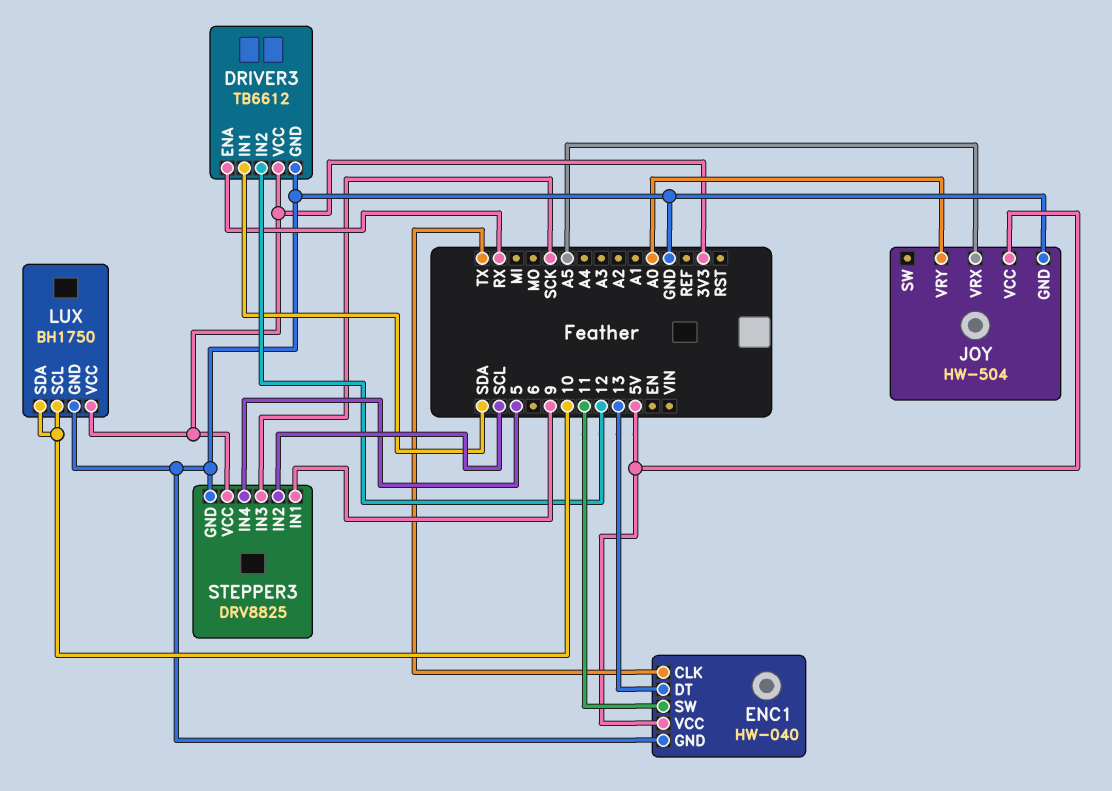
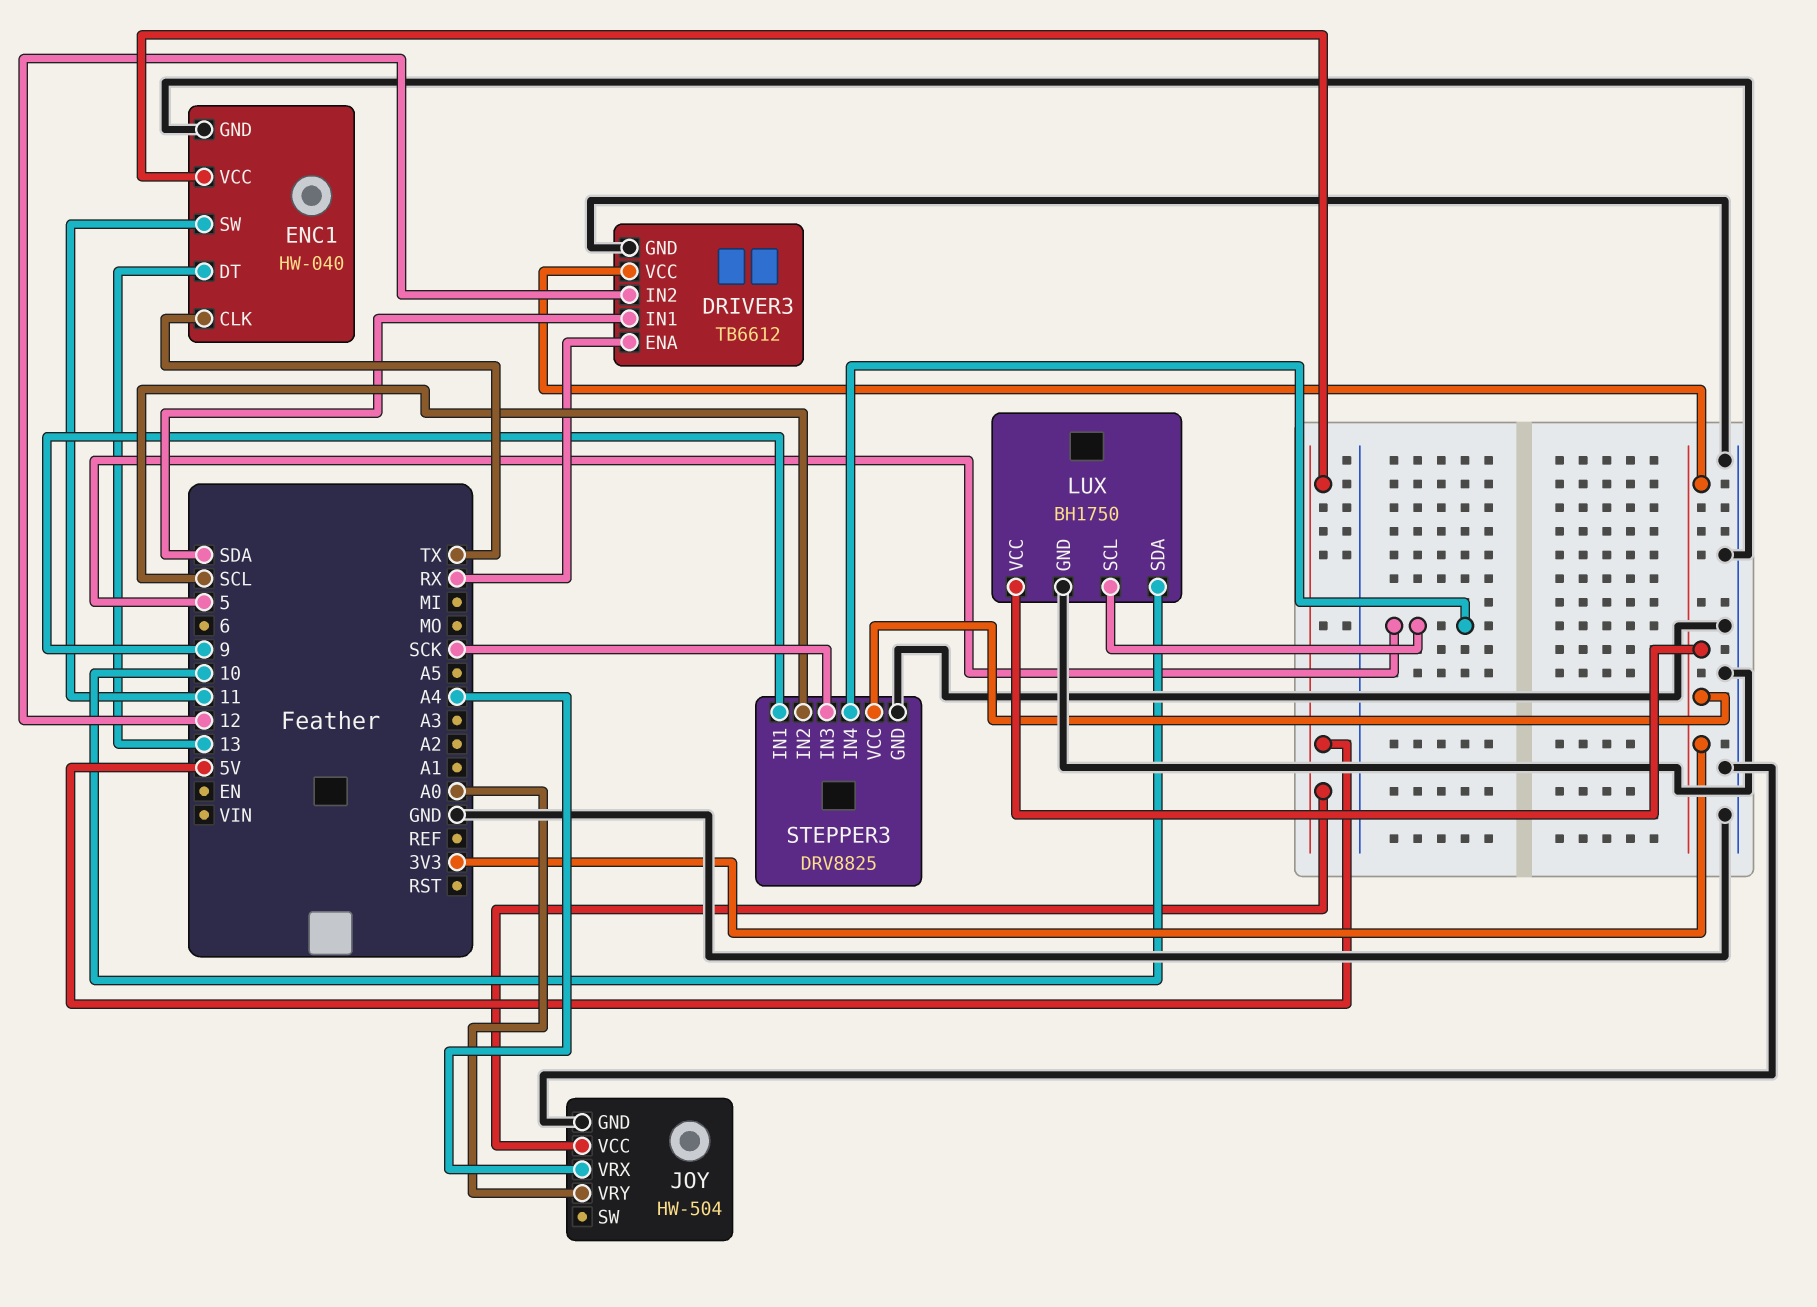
JOY pin VRX: A5 -> A4
LUX pin SCL: 10 -> 5

